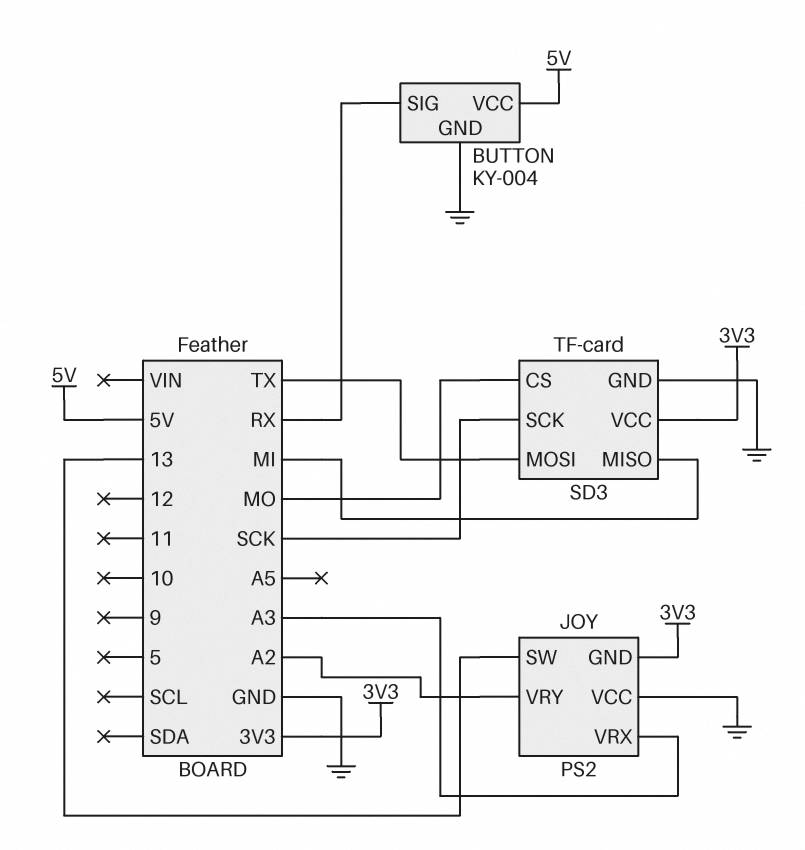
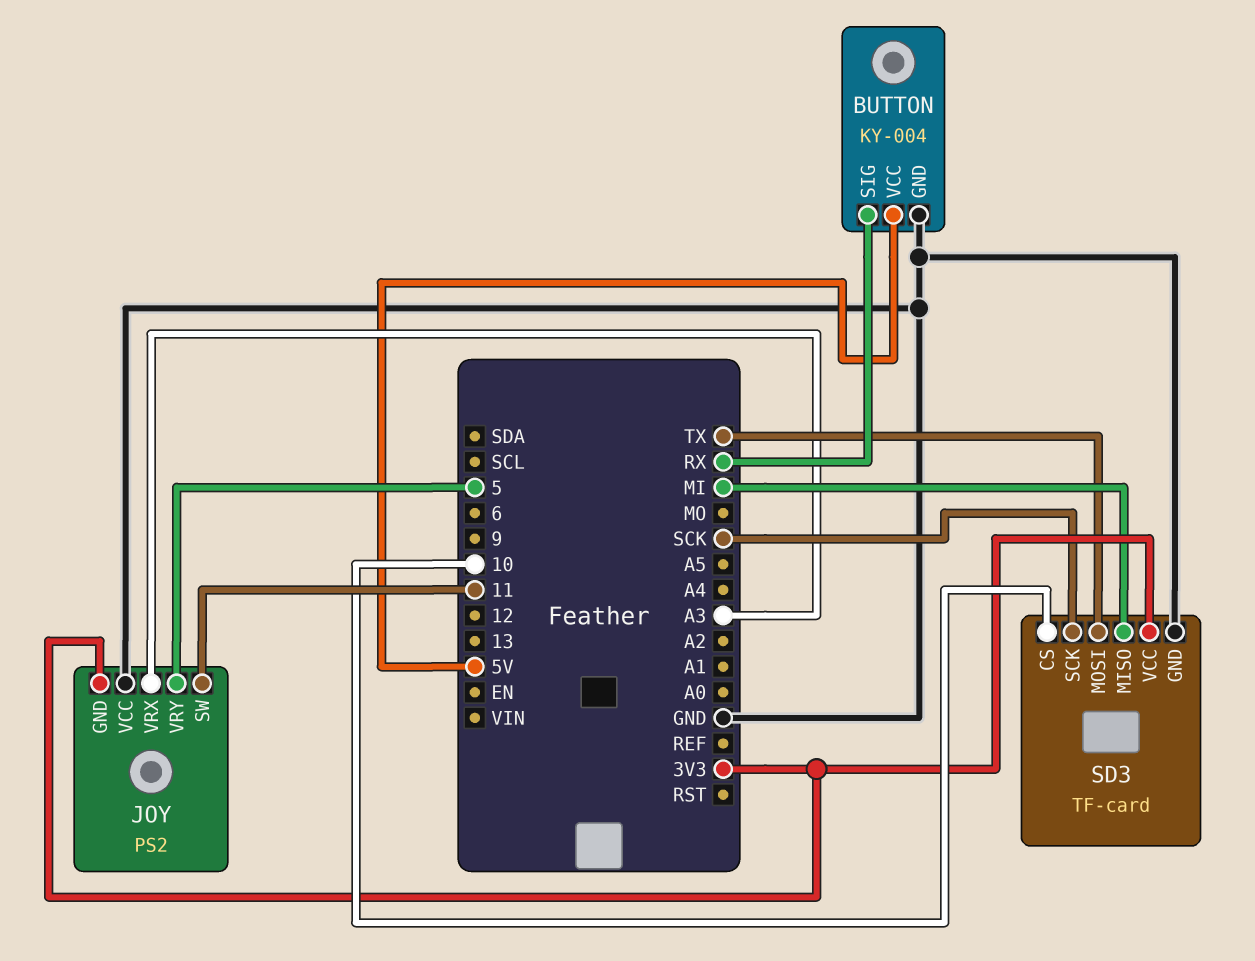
JOY pin SW: 13 -> 11
JOY pin VRY: A2 -> 5
SD3 pin CS: MO -> 10

